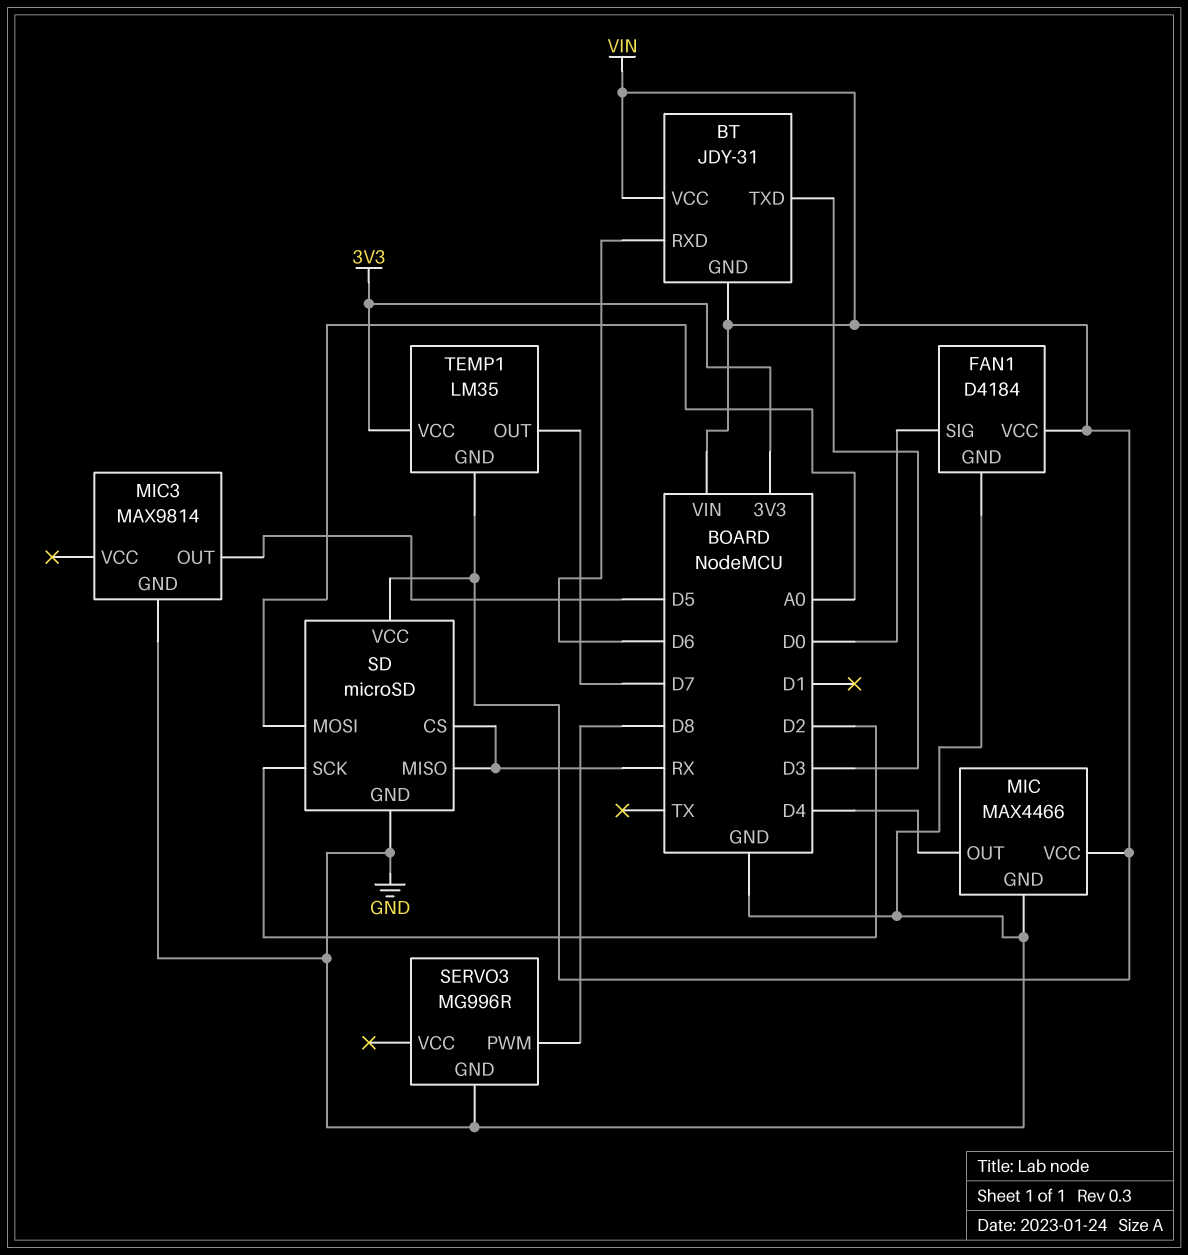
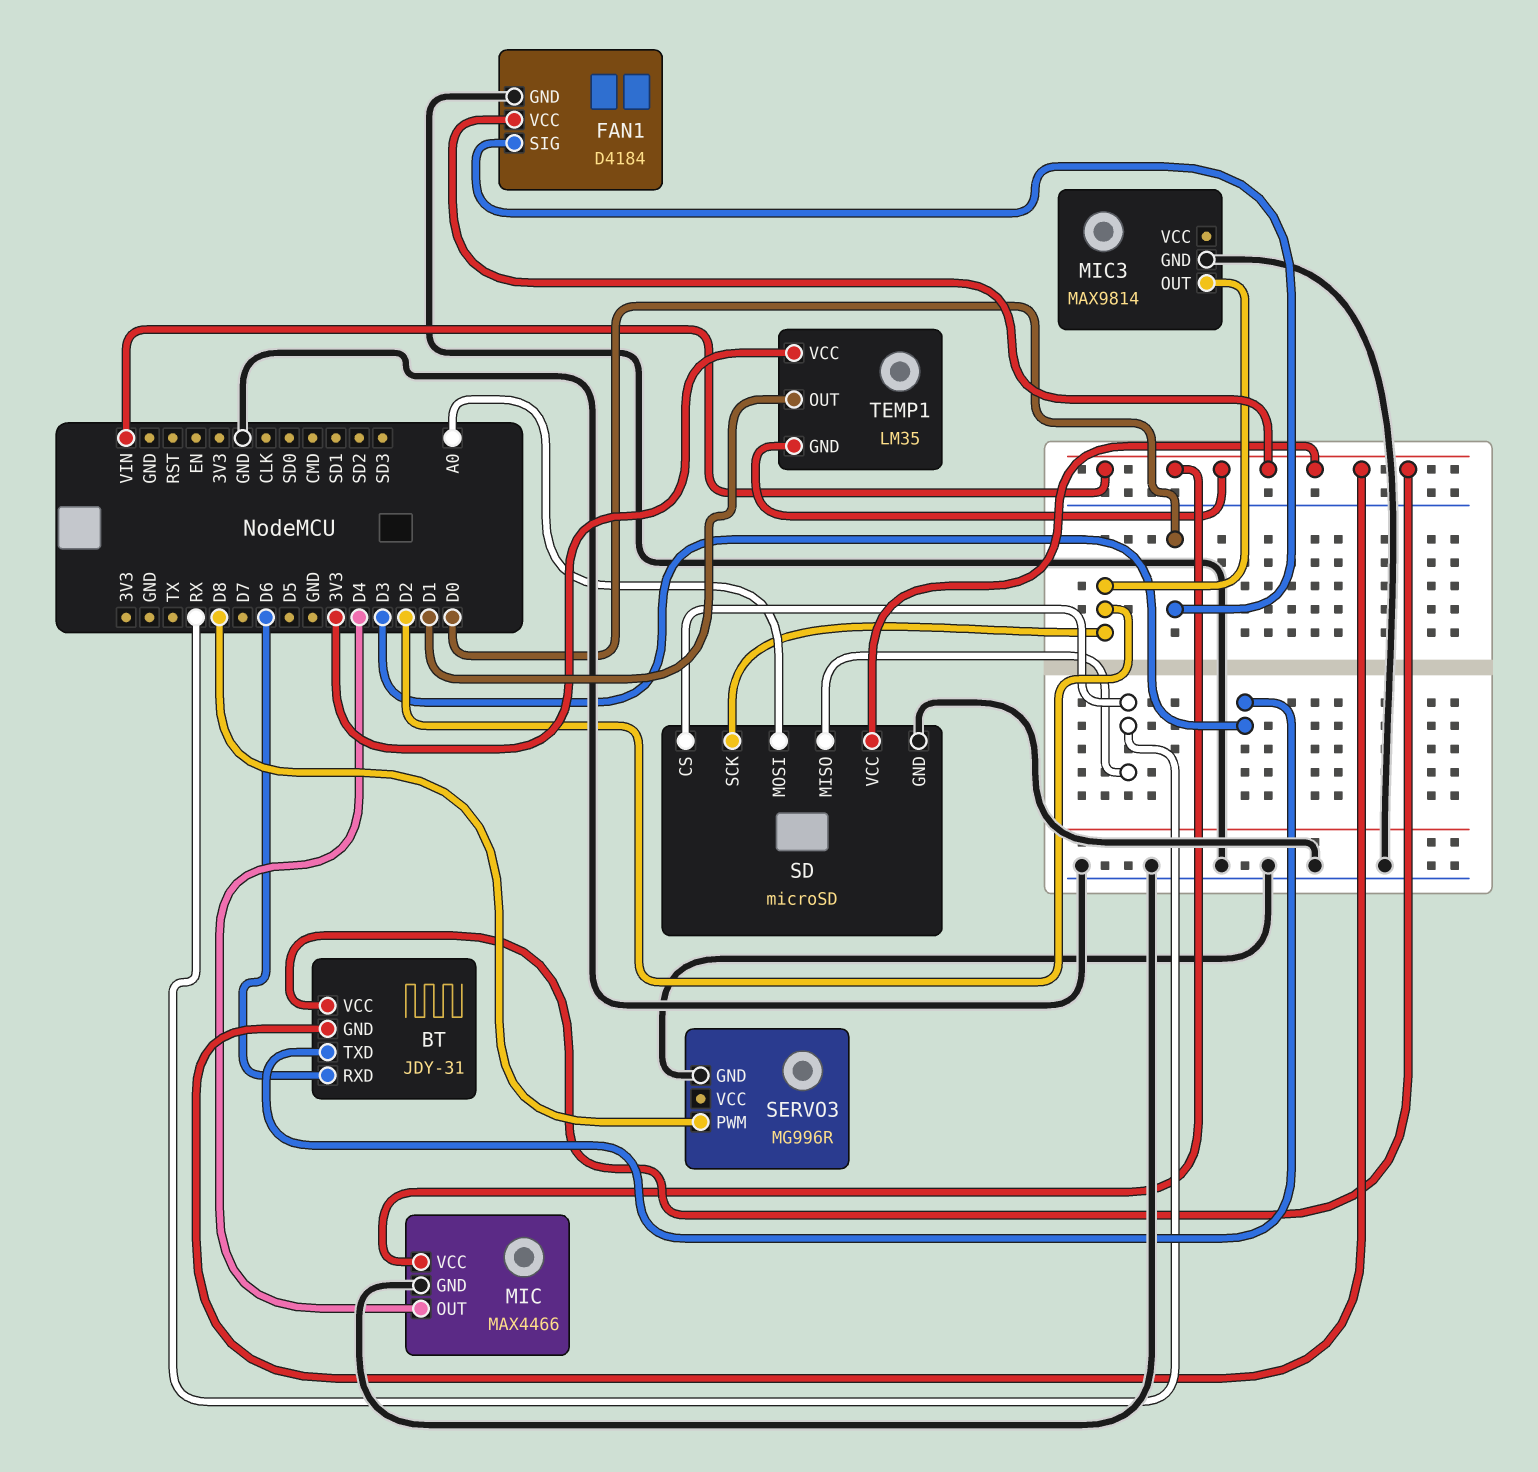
MIC3 pin OUT: D5 -> D2
TEMP1 pin OUT: D7 -> D1

